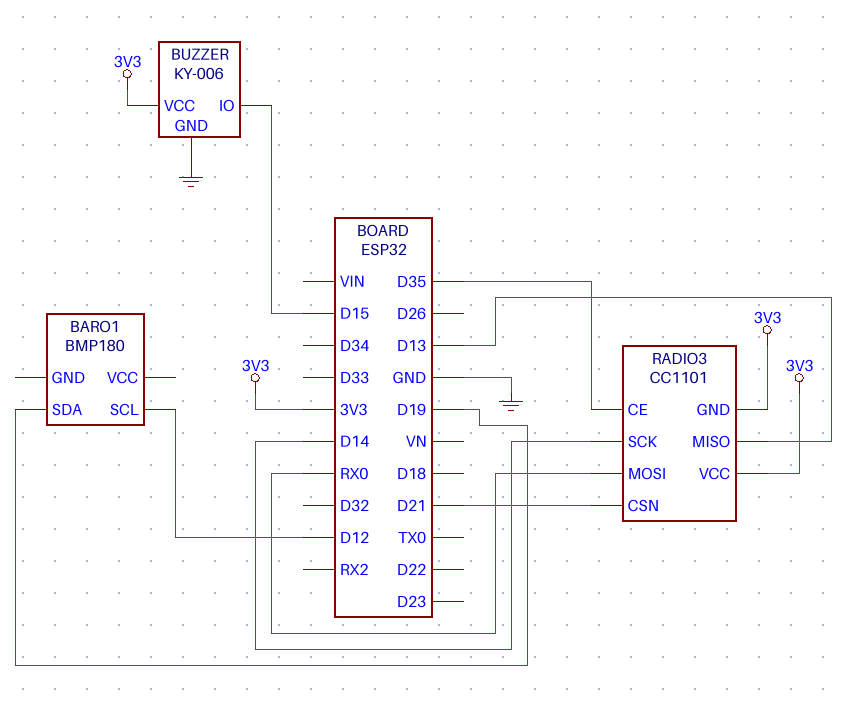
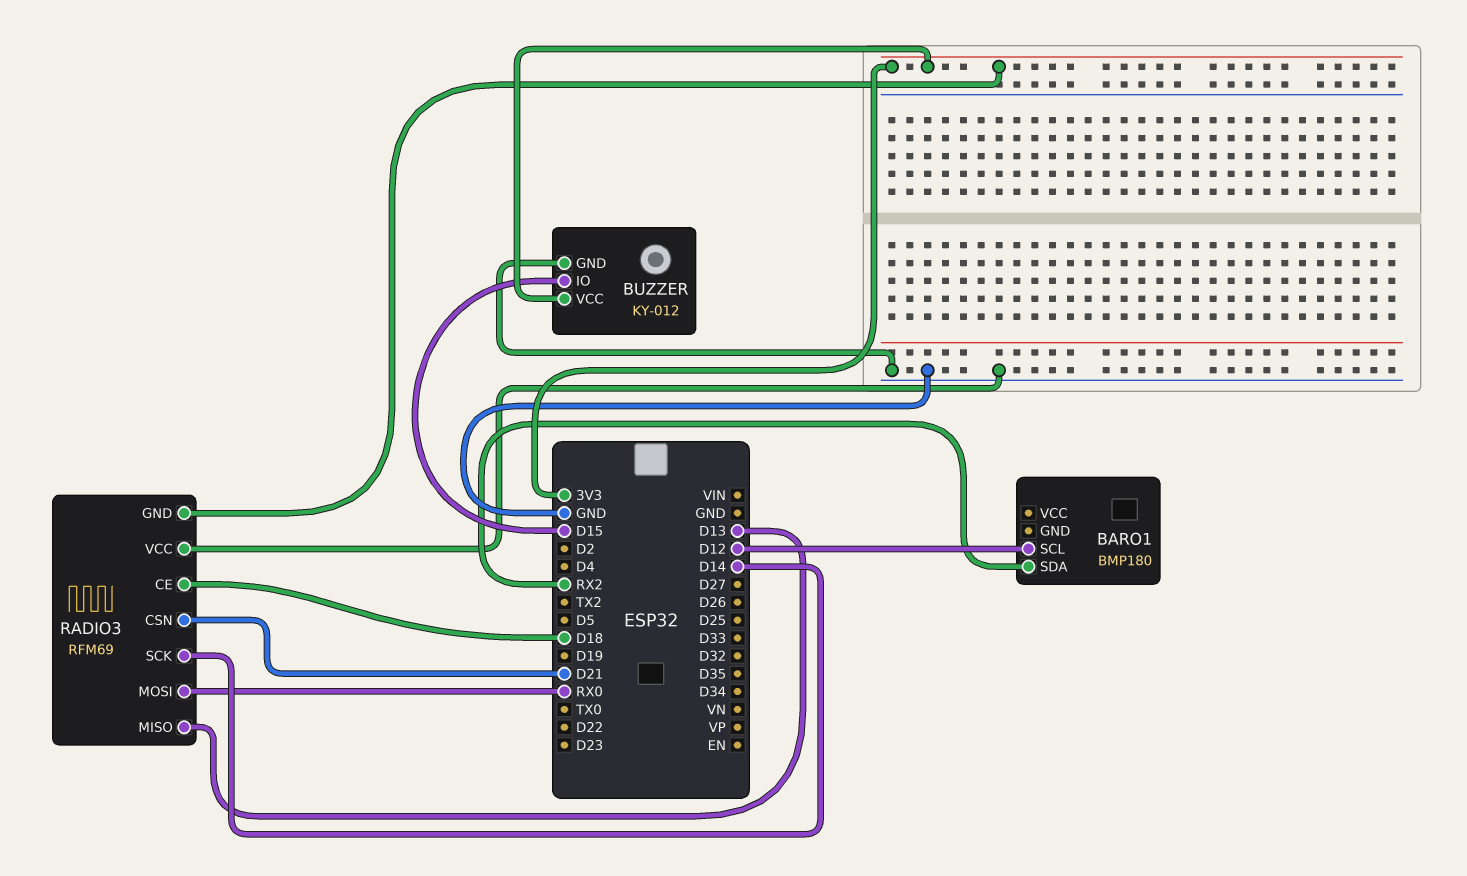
BARO1 pin SDA: D19 -> RX2
BUZZER: KY-006 -> KY-012
RADIO3: CC1101 -> RFM69
RADIO3 pin CE: D35 -> D18
RADIO3 pin VCC: 3V3 -> GND

